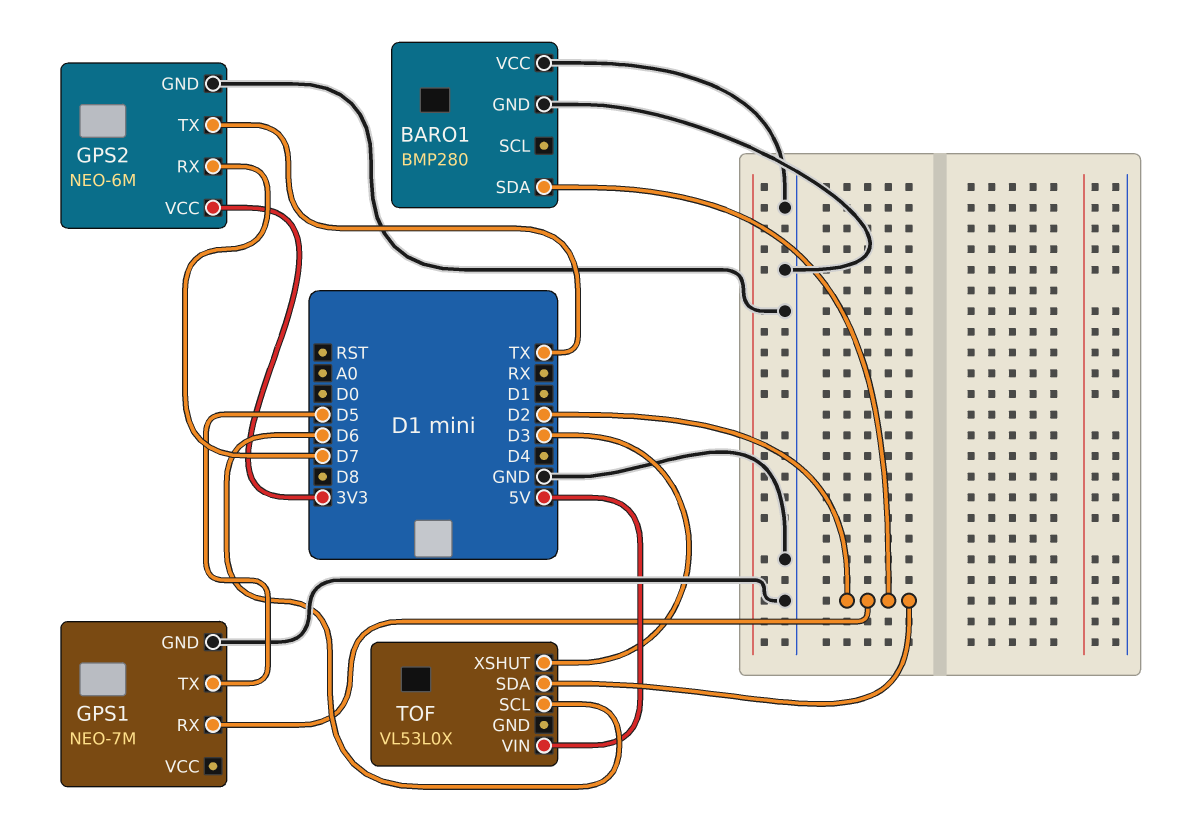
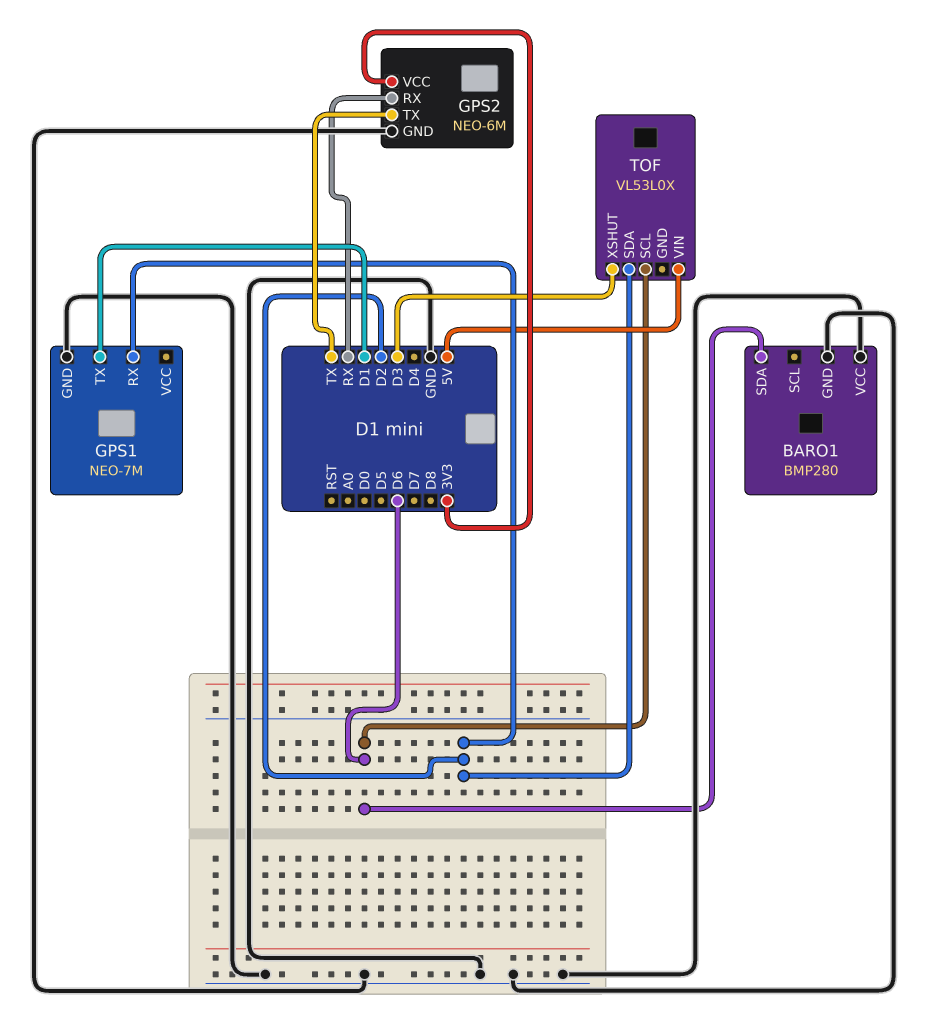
BARO1 pin SDA: D2 -> D6
GPS1 pin TX: D5 -> D1
GPS2 pin RX: D7 -> RX

